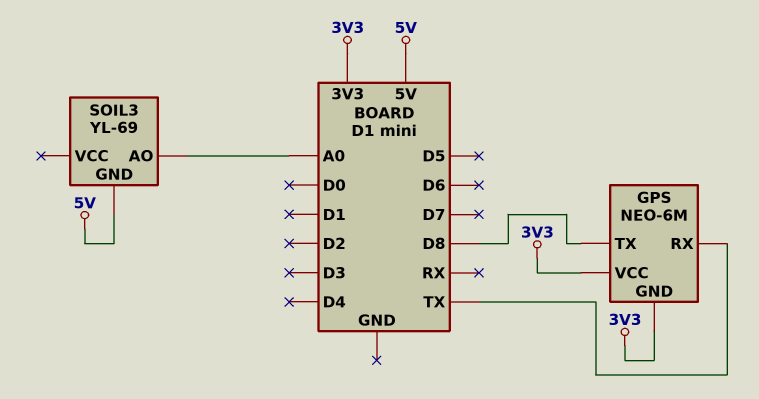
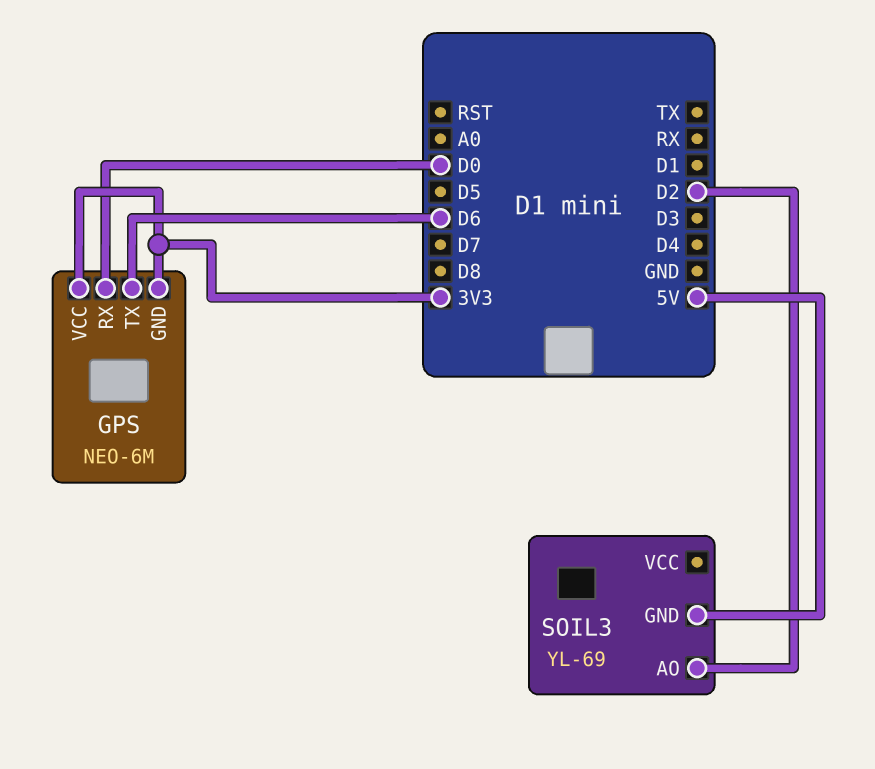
GPS pin RX: TX -> D0
GPS pin TX: D8 -> D6
SOIL3 pin AO: A0 -> D2

